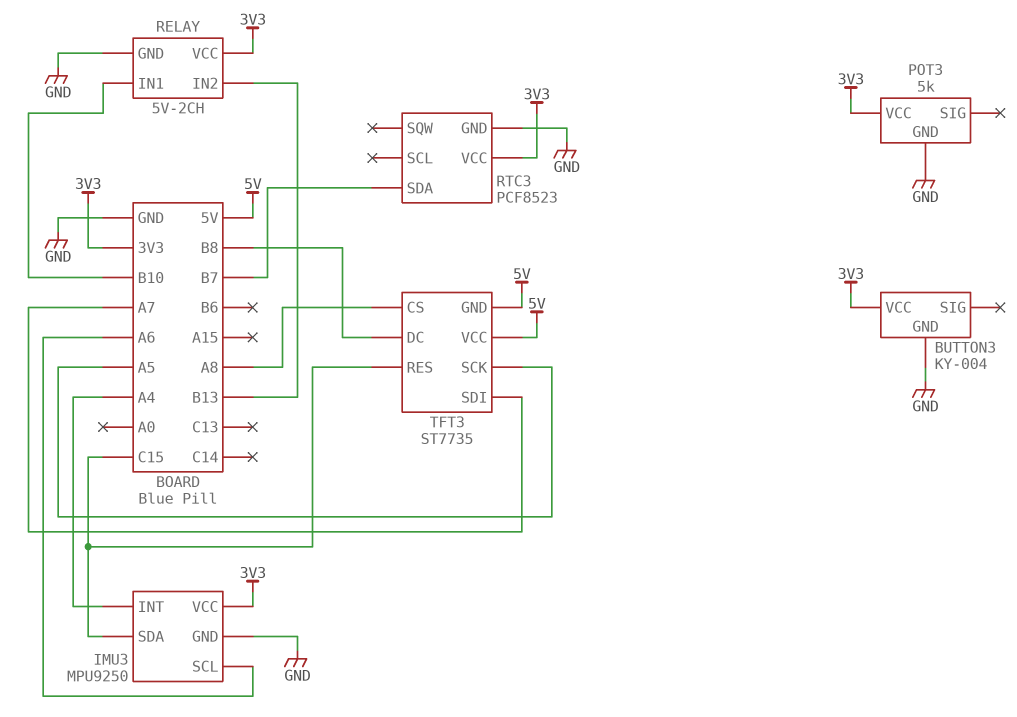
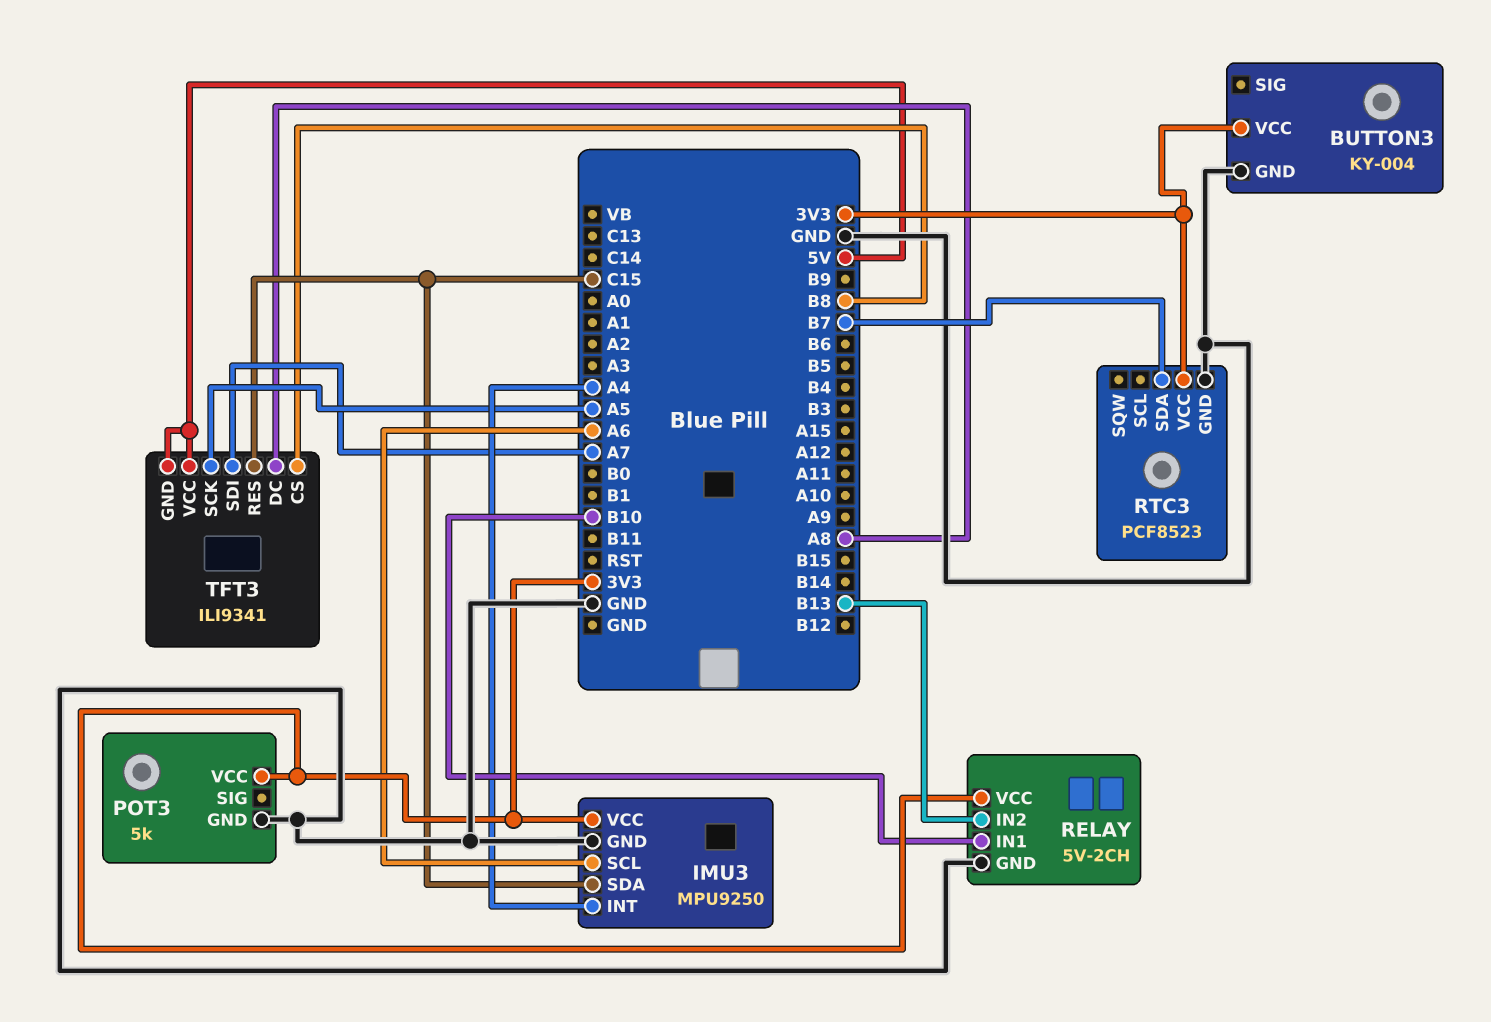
TFT3: ST7735 -> ILI9341
TFT3 pin CS: A8 -> B8
TFT3 pin DC: B8 -> A8

